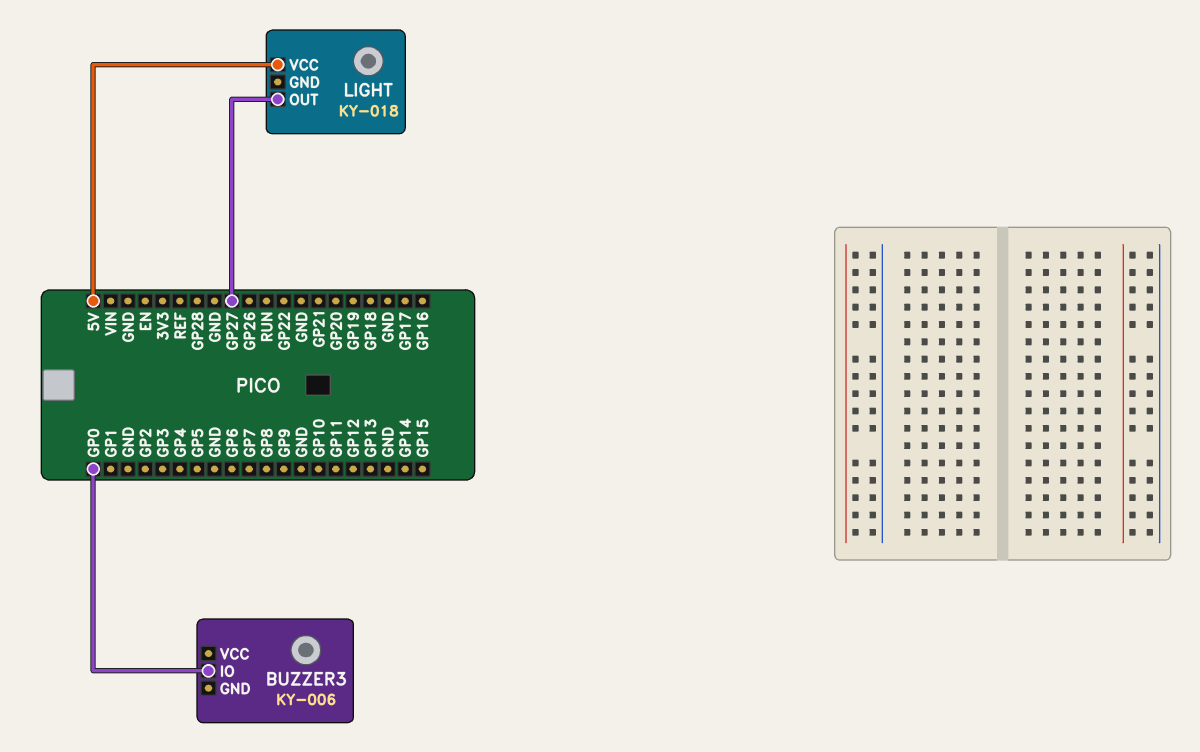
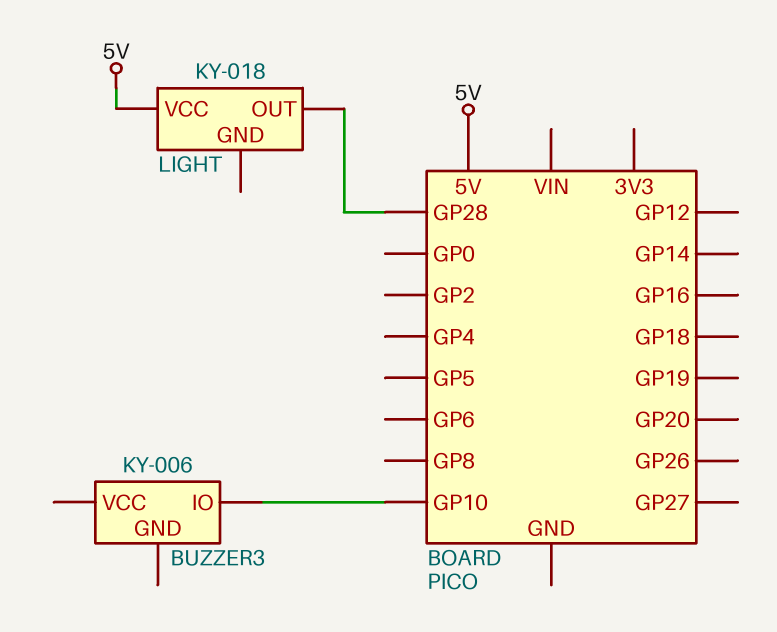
BUZZER3 pin IO: GP0 -> GP10
LIGHT pin OUT: GP27 -> GP28

